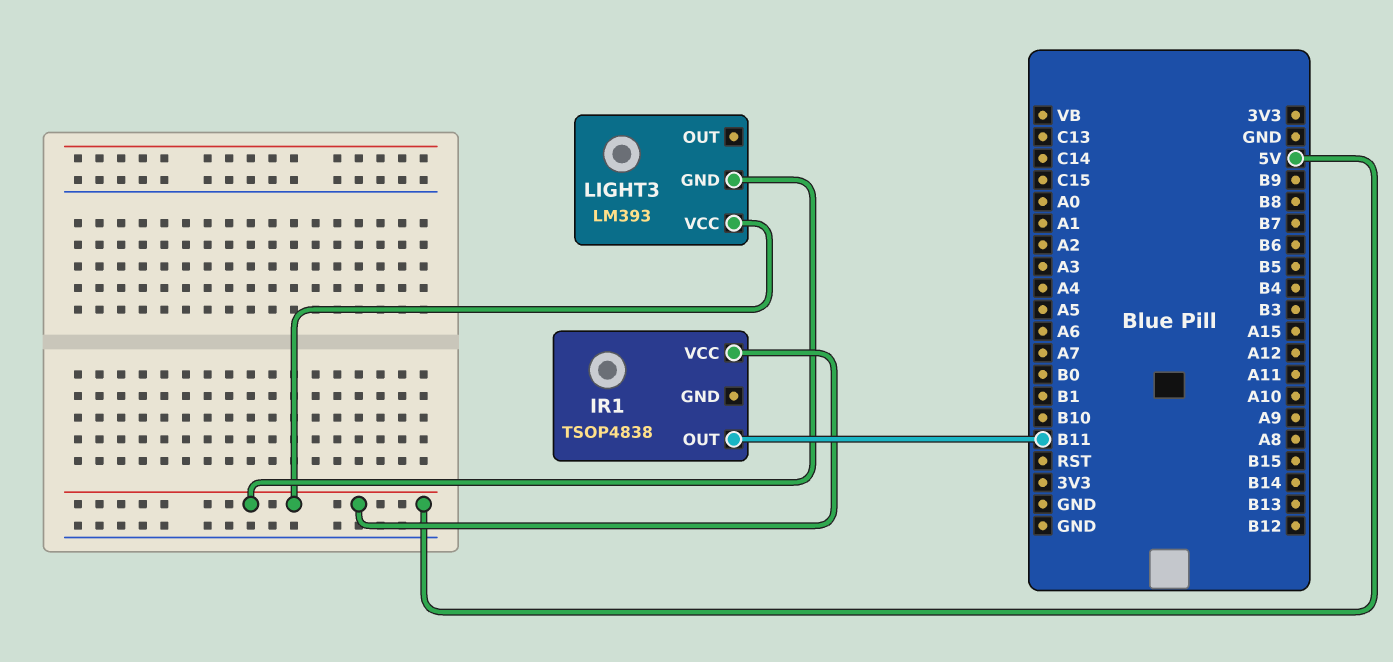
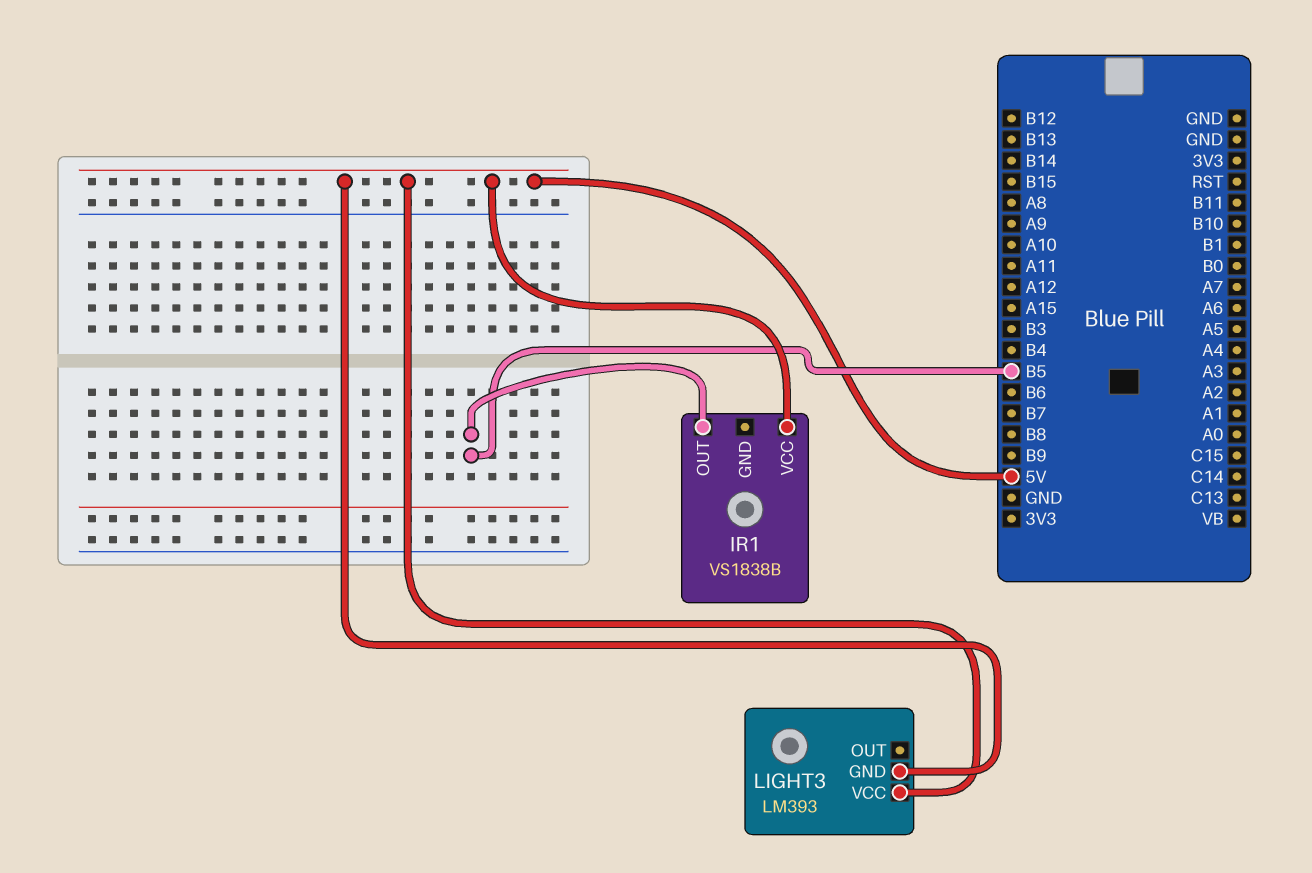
IR1: TSOP4838 -> VS1838B
IR1 pin OUT: B11 -> B5

